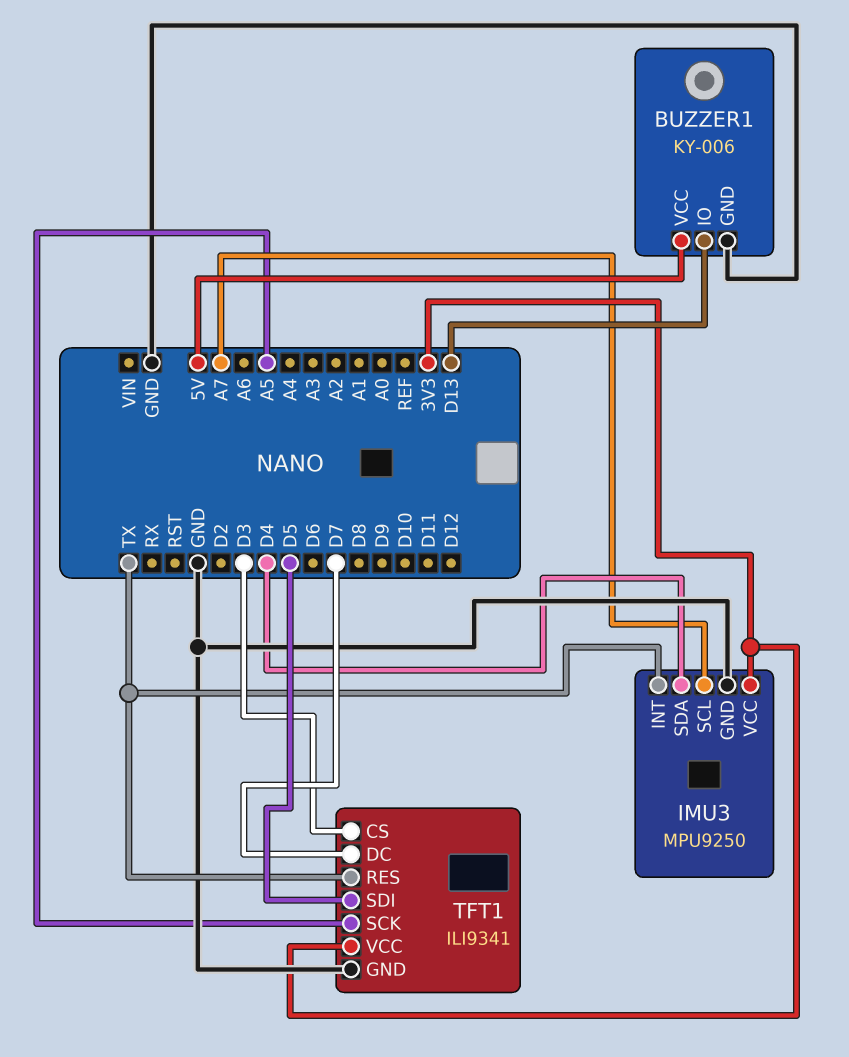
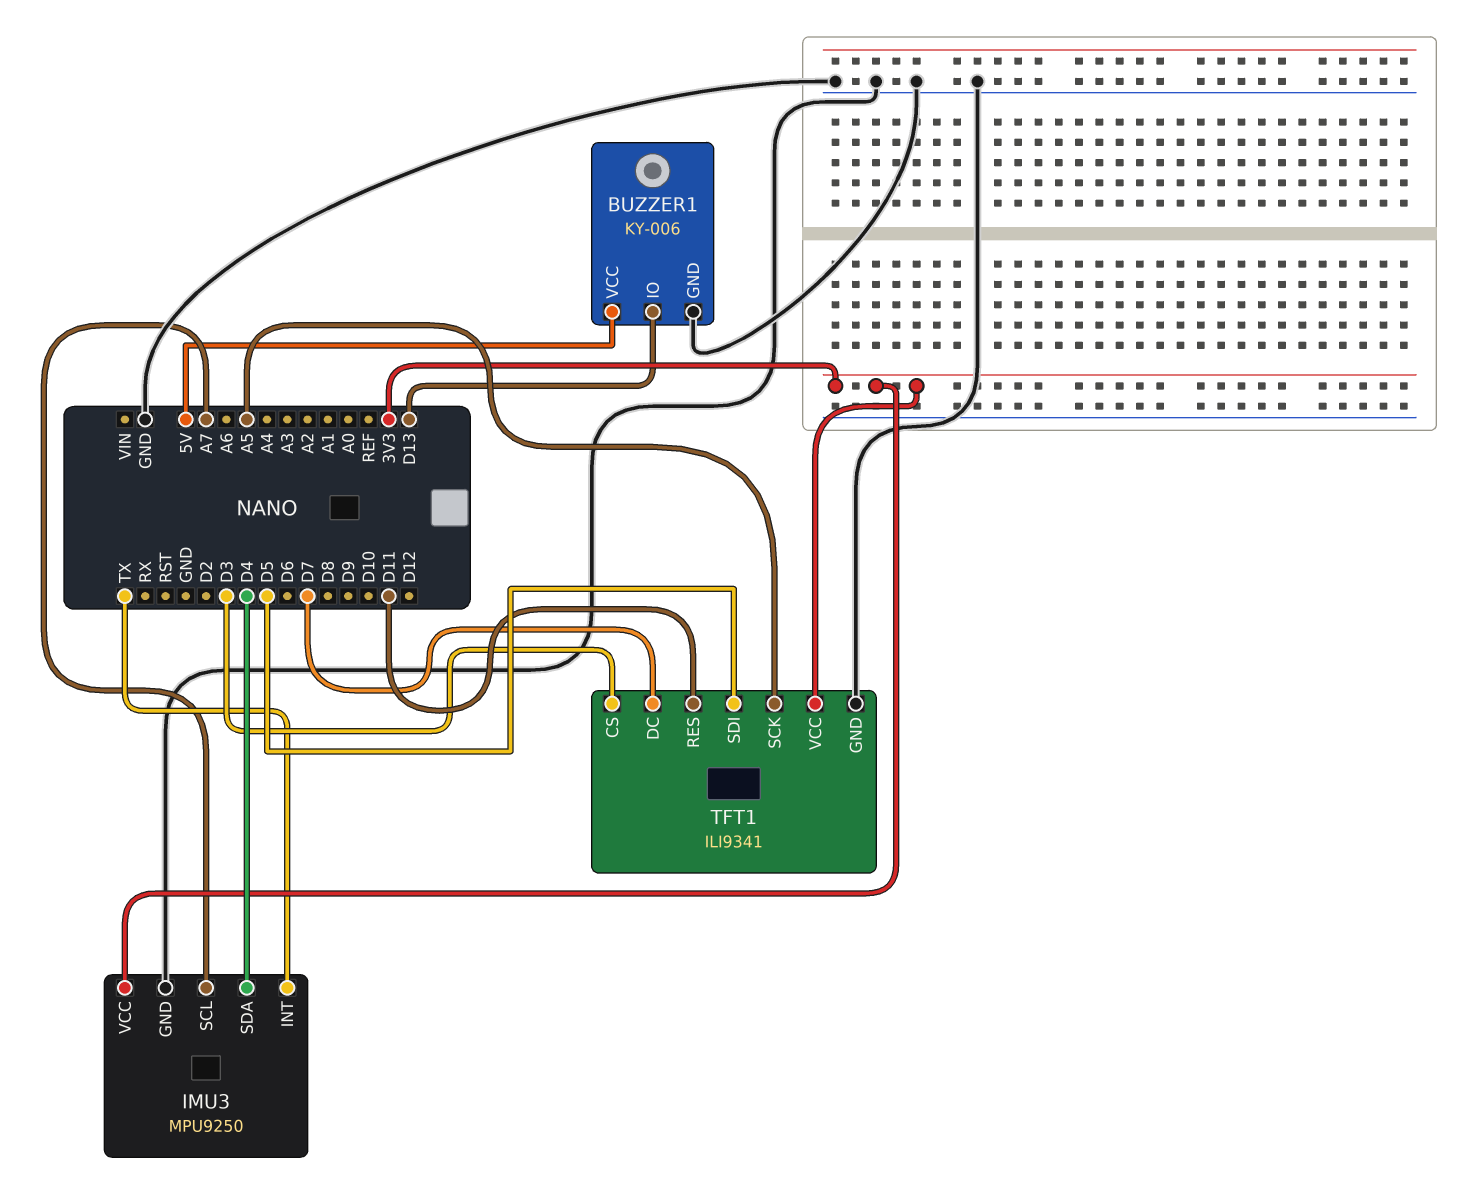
TFT1 pin RES: TX -> D11

